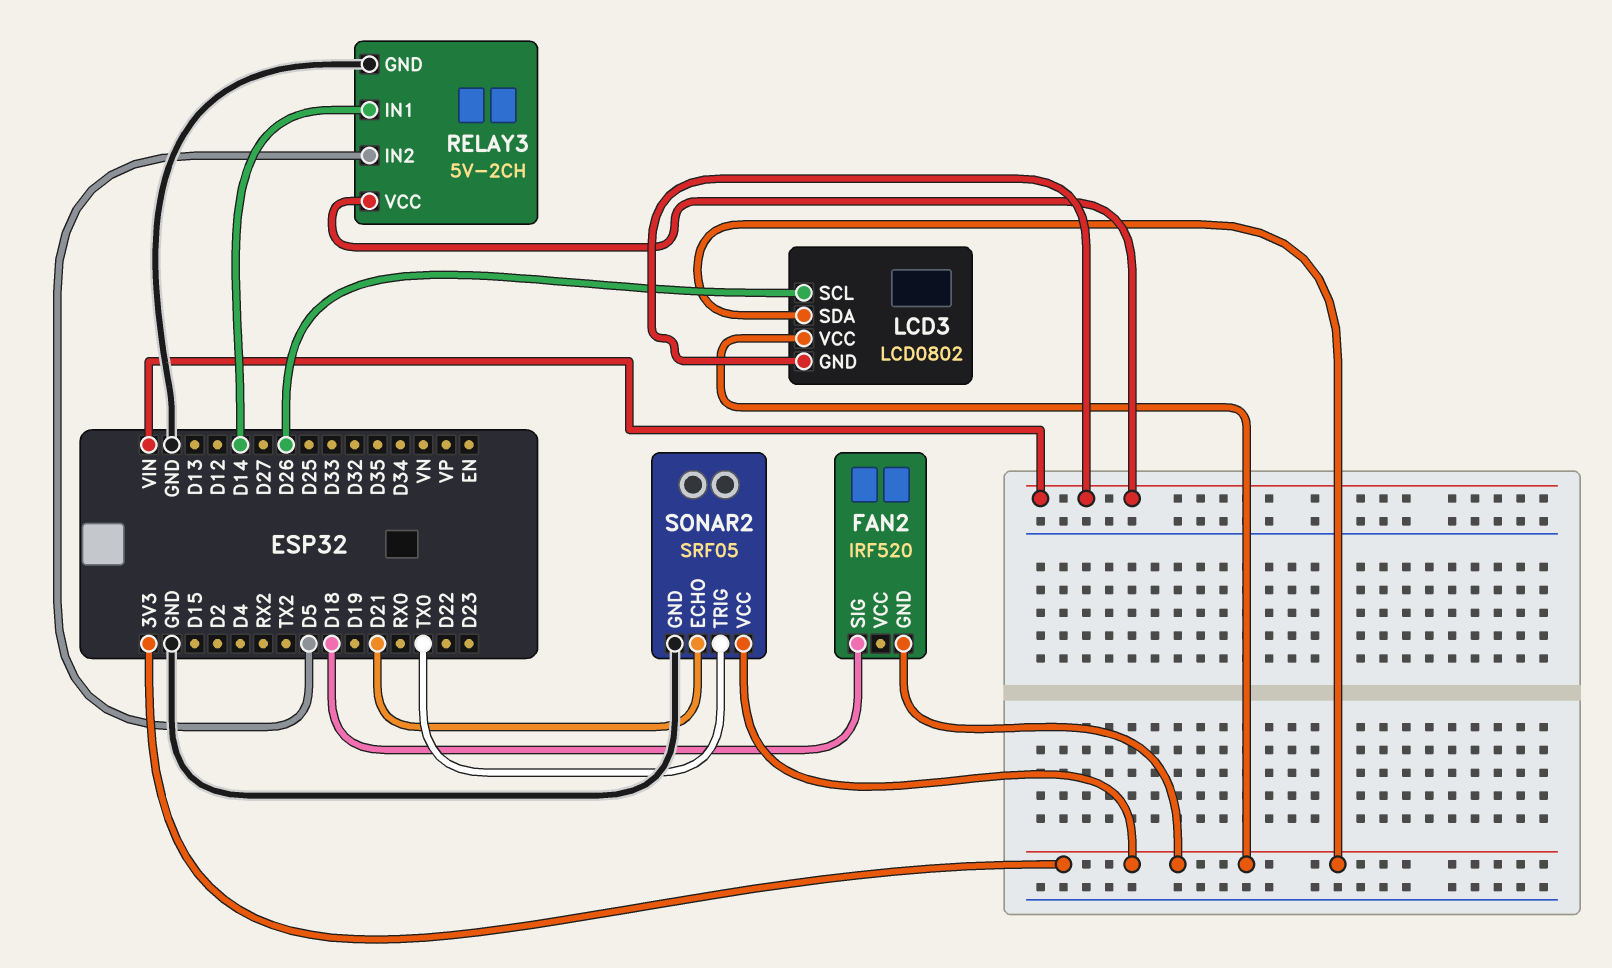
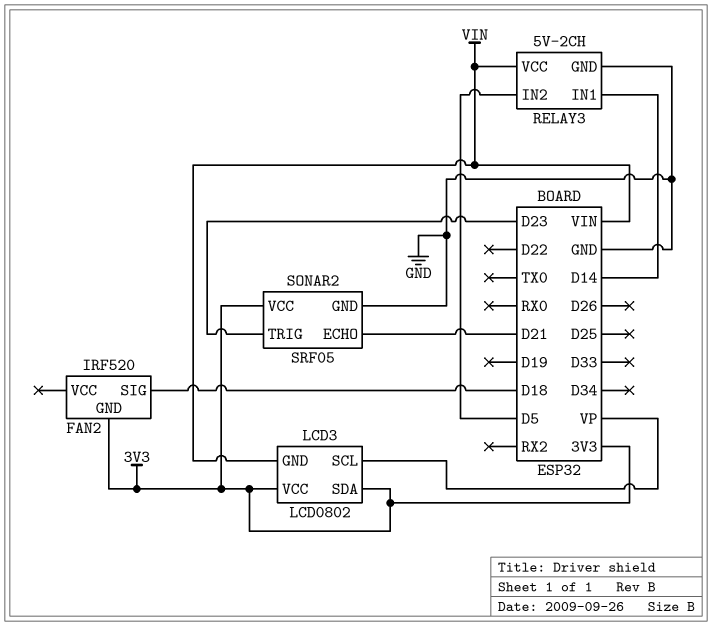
LCD3 pin SCL: D26 -> VP
SONAR2 pin TRIG: TX0 -> D23

